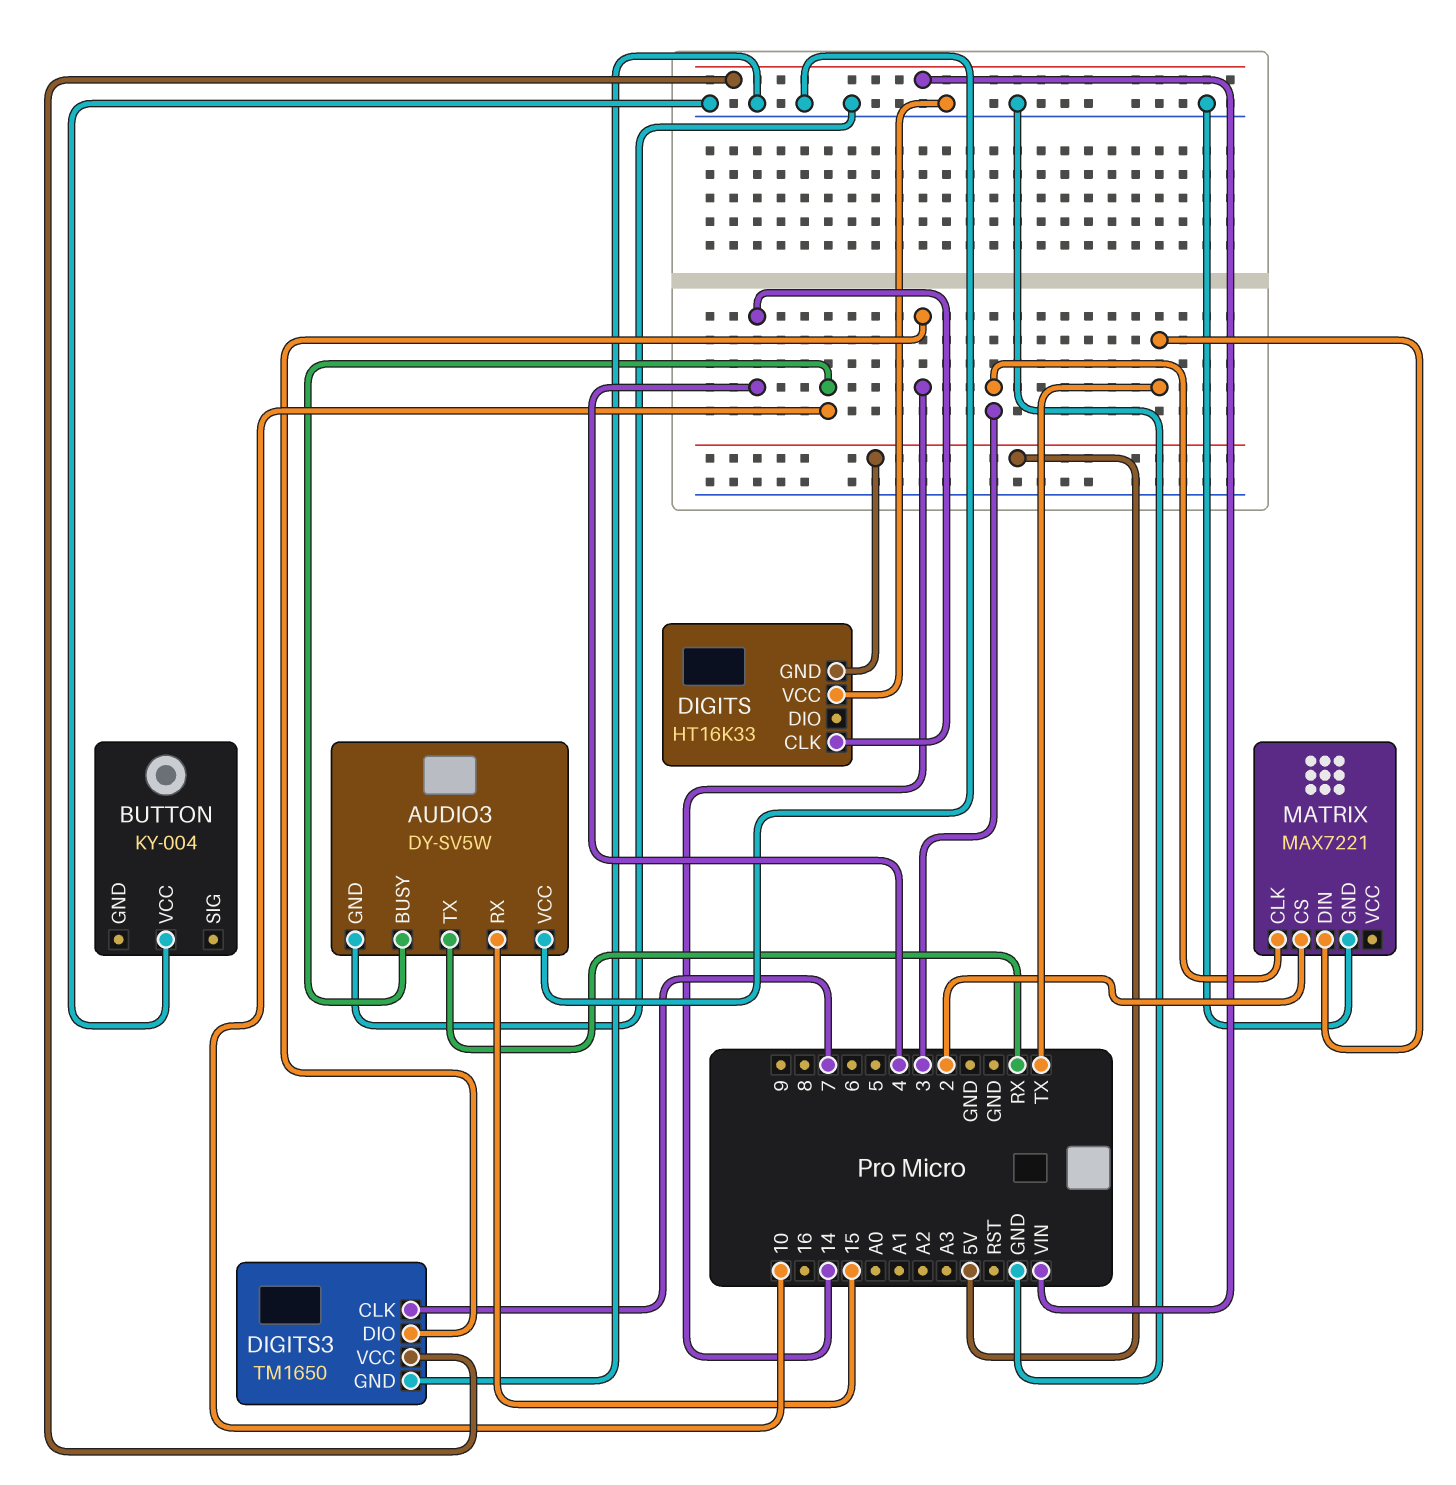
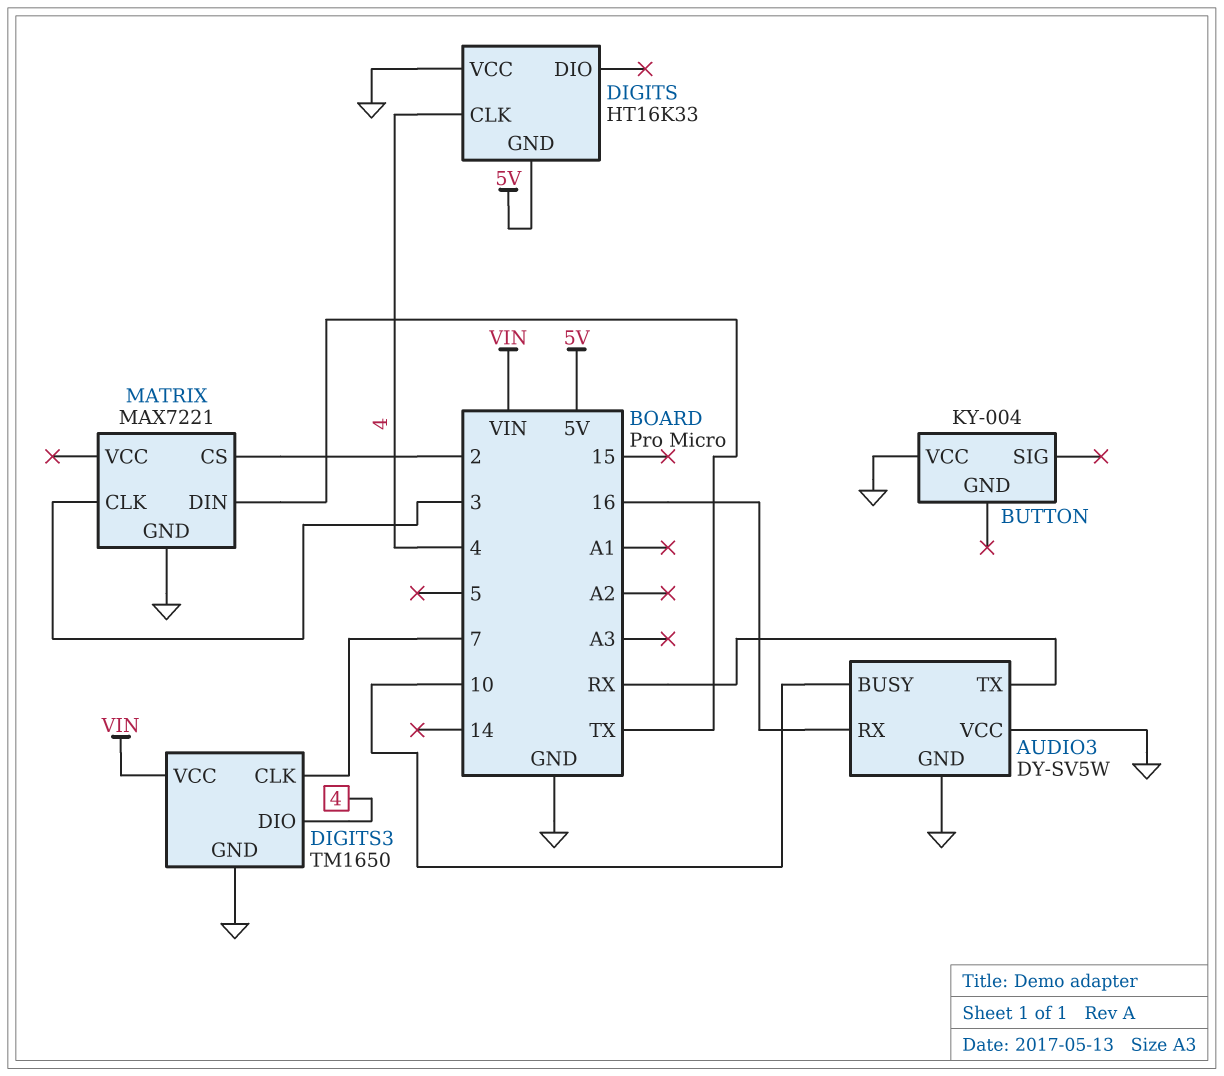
AUDIO3 pin RX: 15 -> 16
DIGITS3 pin DIO: 14 -> 4

